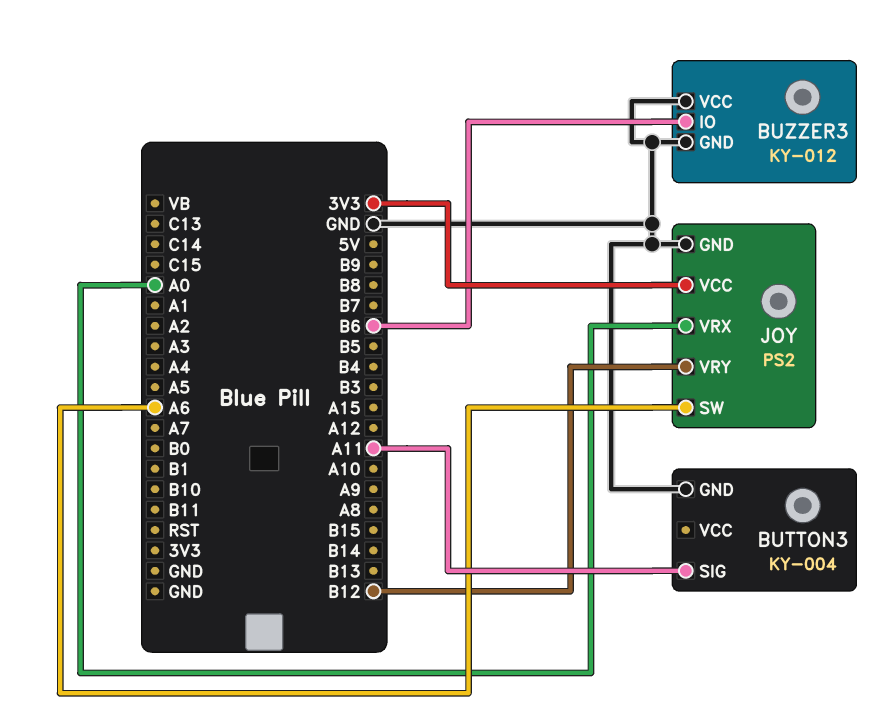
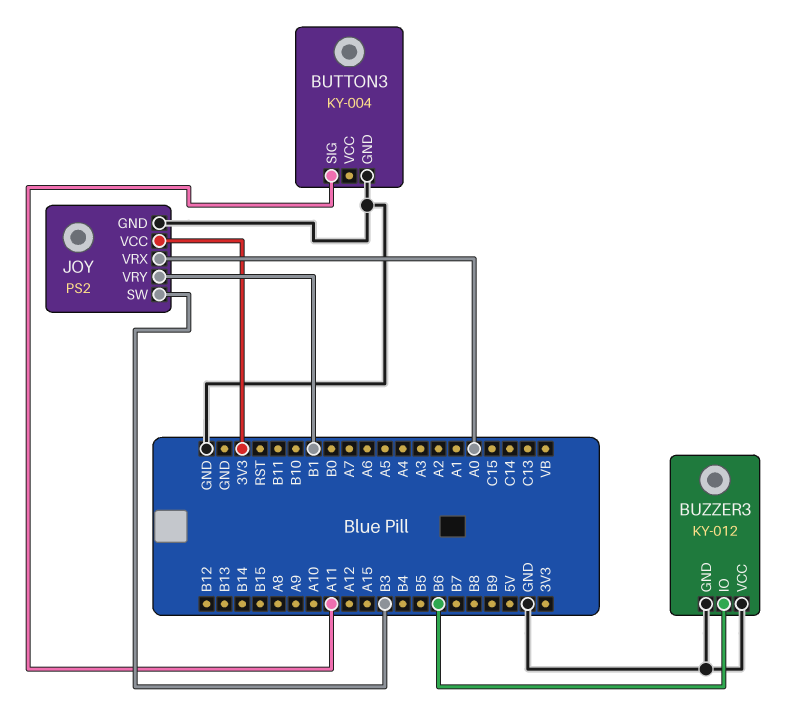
JOY pin SW: A6 -> B3
JOY pin VRY: B12 -> B1

